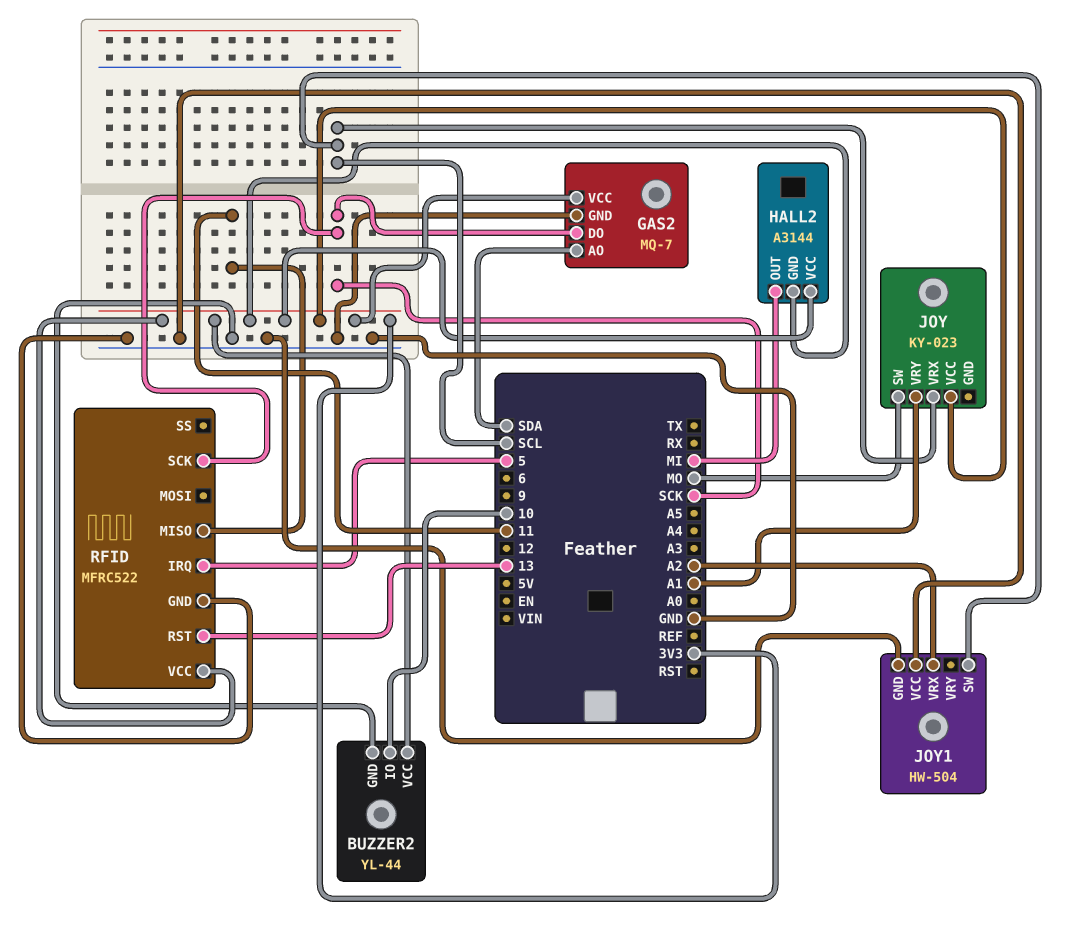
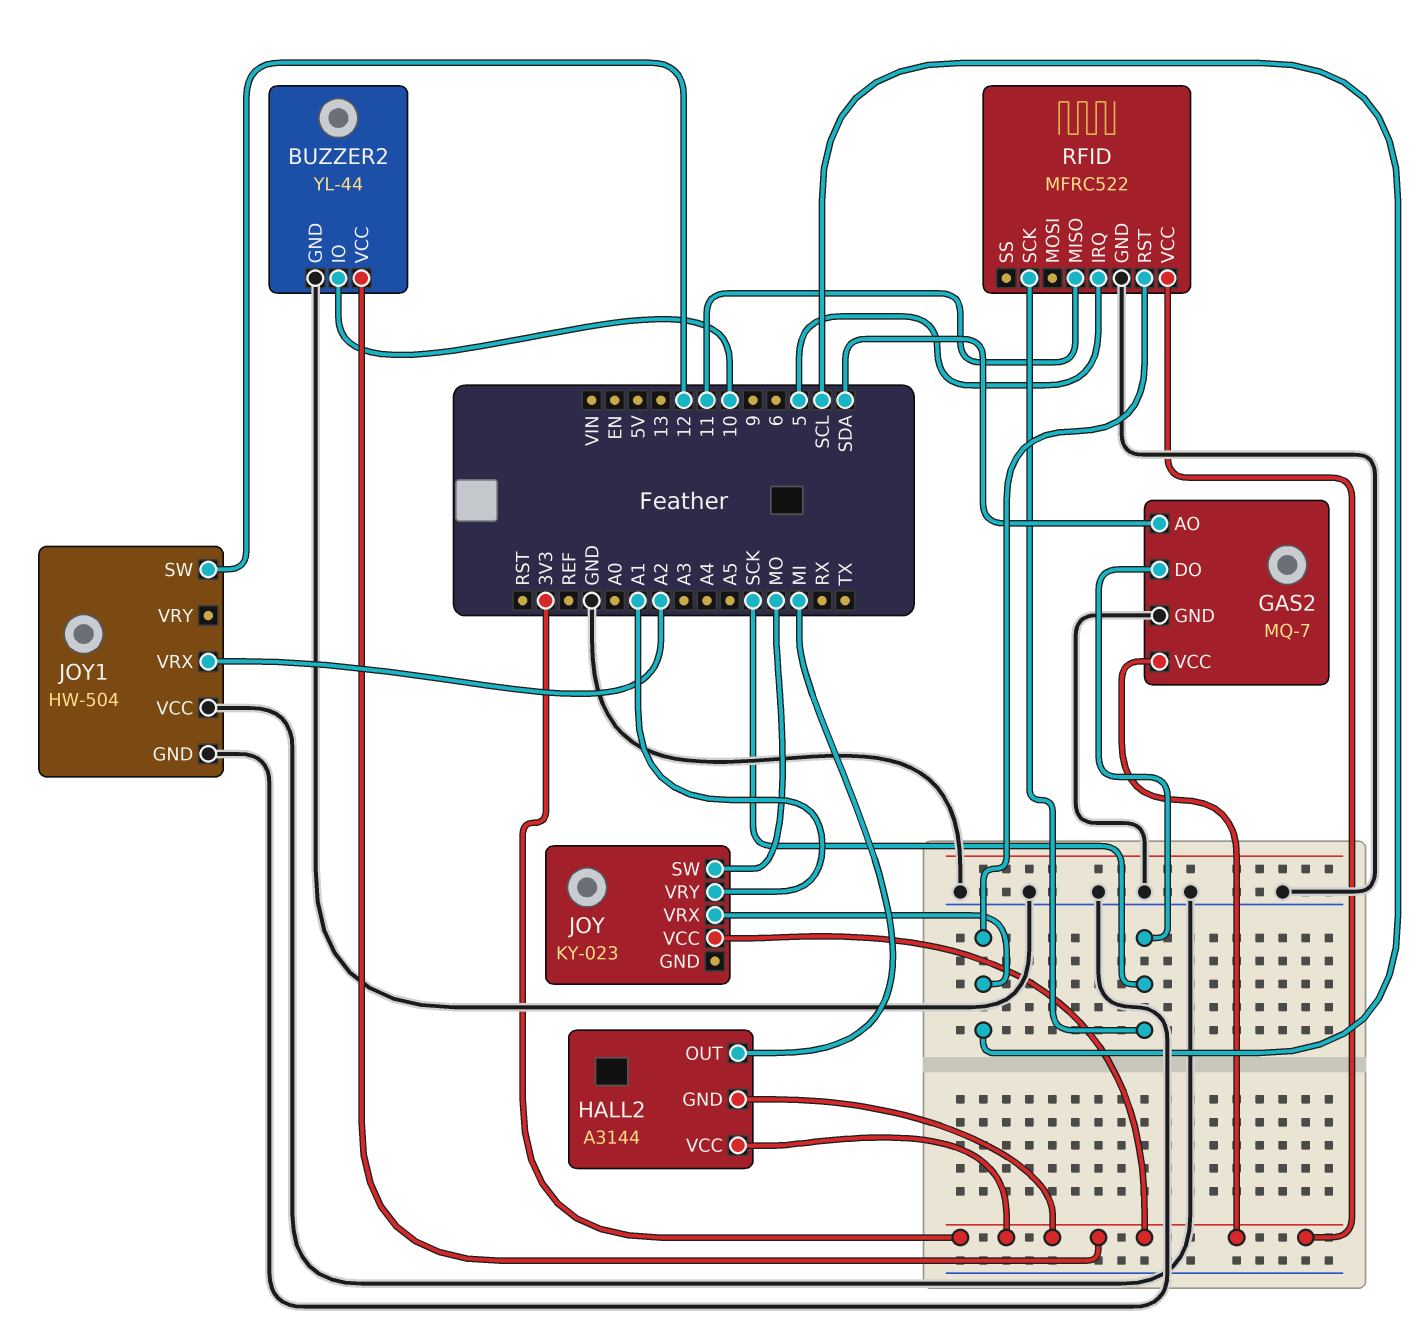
JOY1 pin SW: SCL -> 12
RFID pin RST: 13 -> SCL

